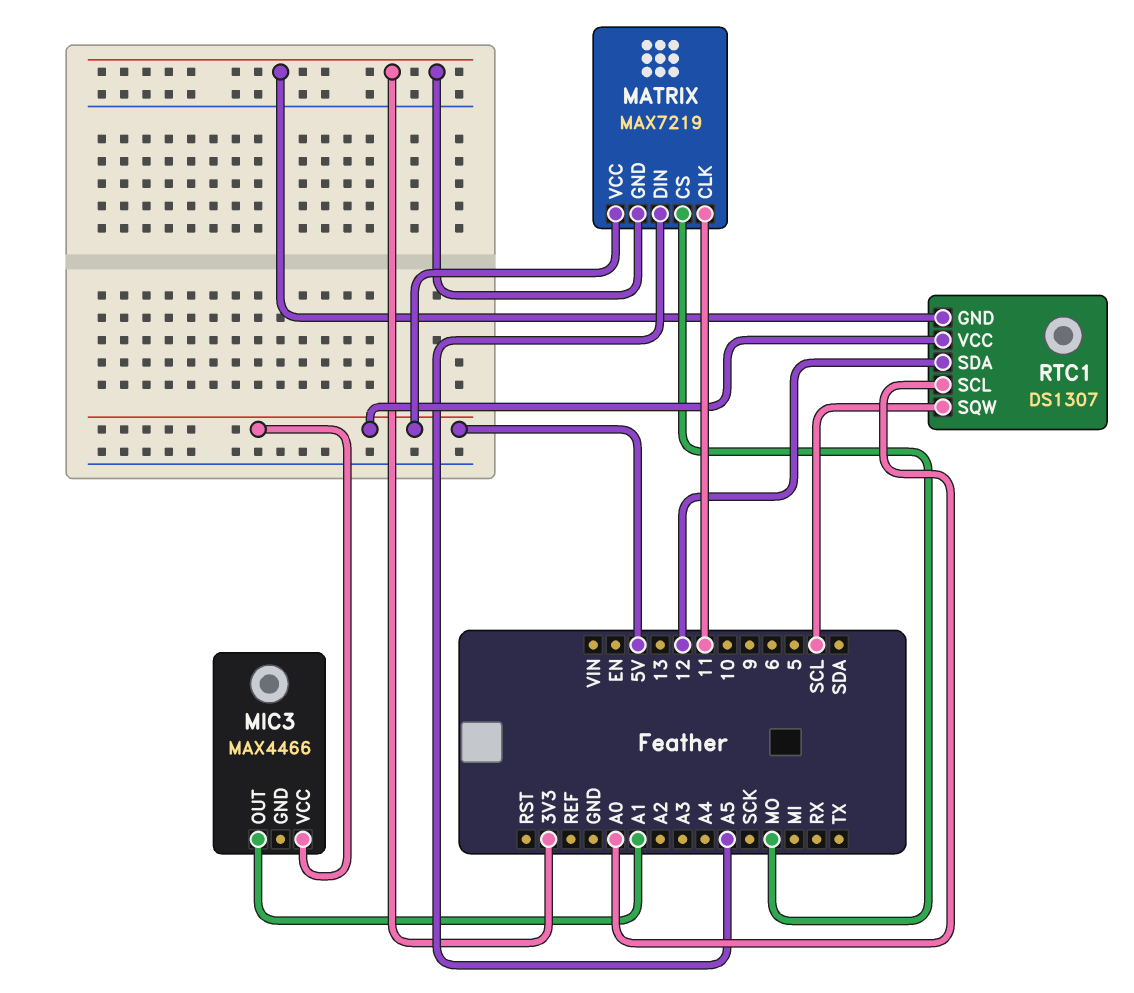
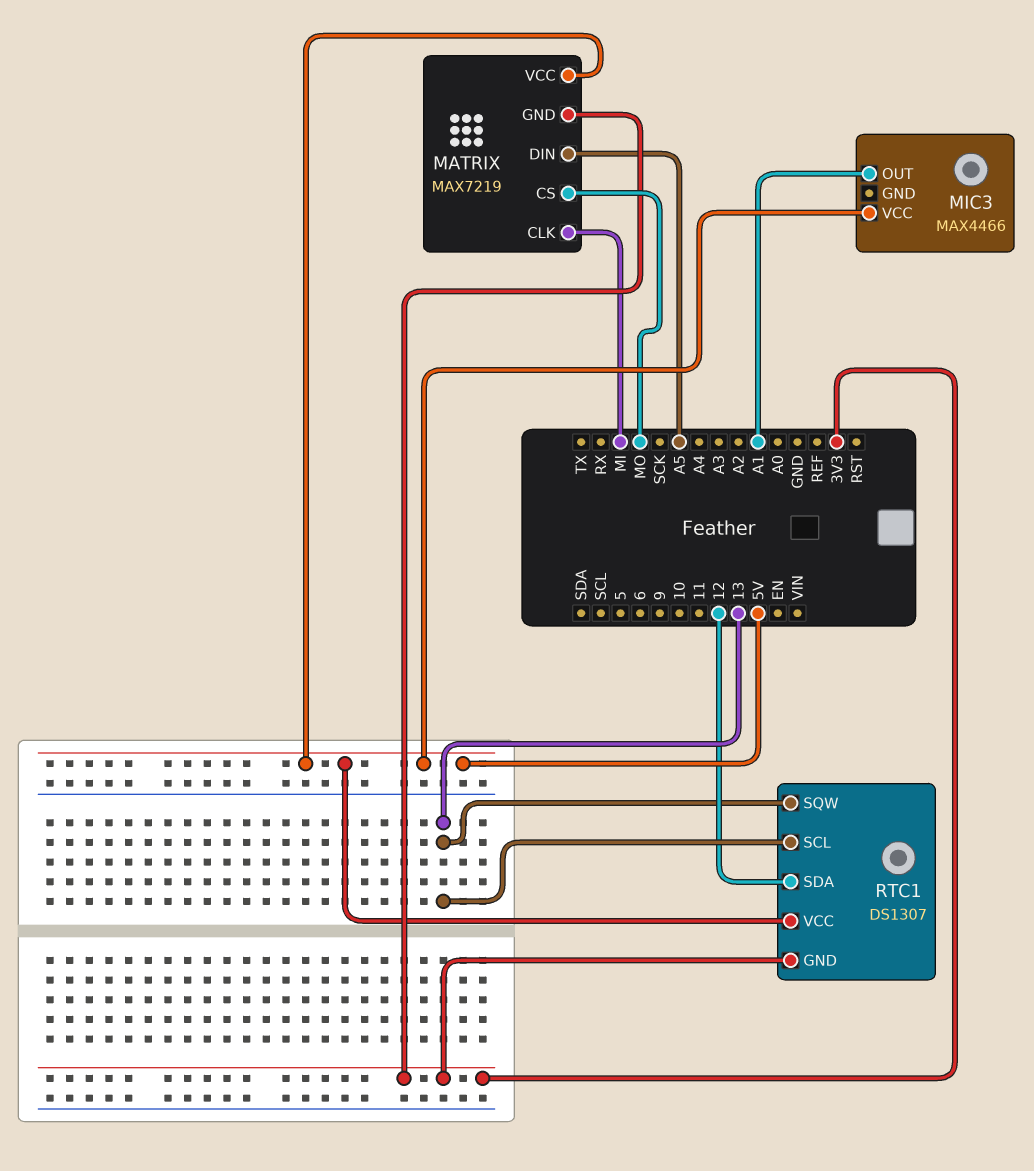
MATRIX pin CLK: 11 -> MI
RTC1 pin SCL: A0 -> 13
RTC1 pin SQW: SCL -> 13

